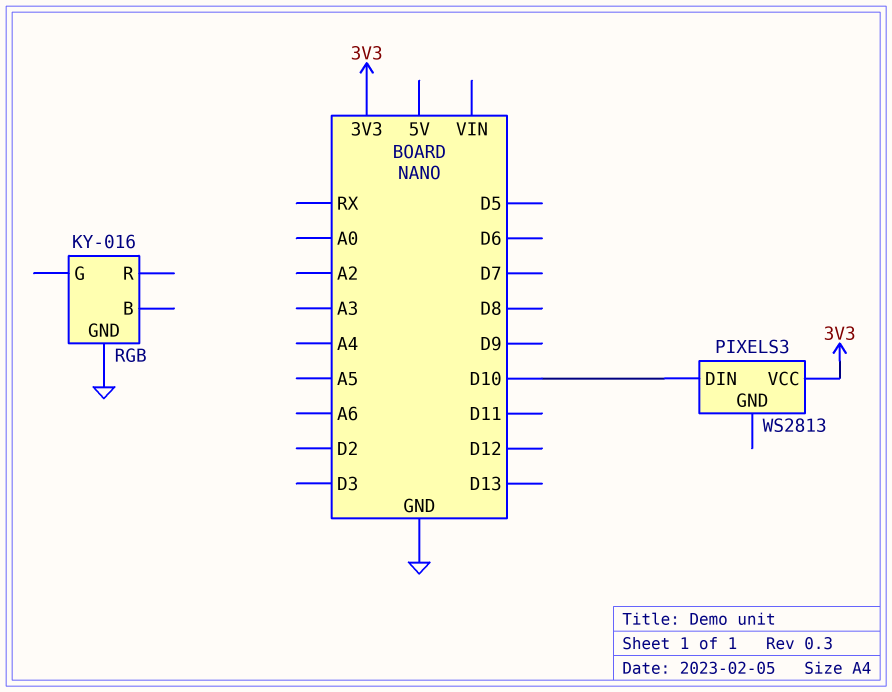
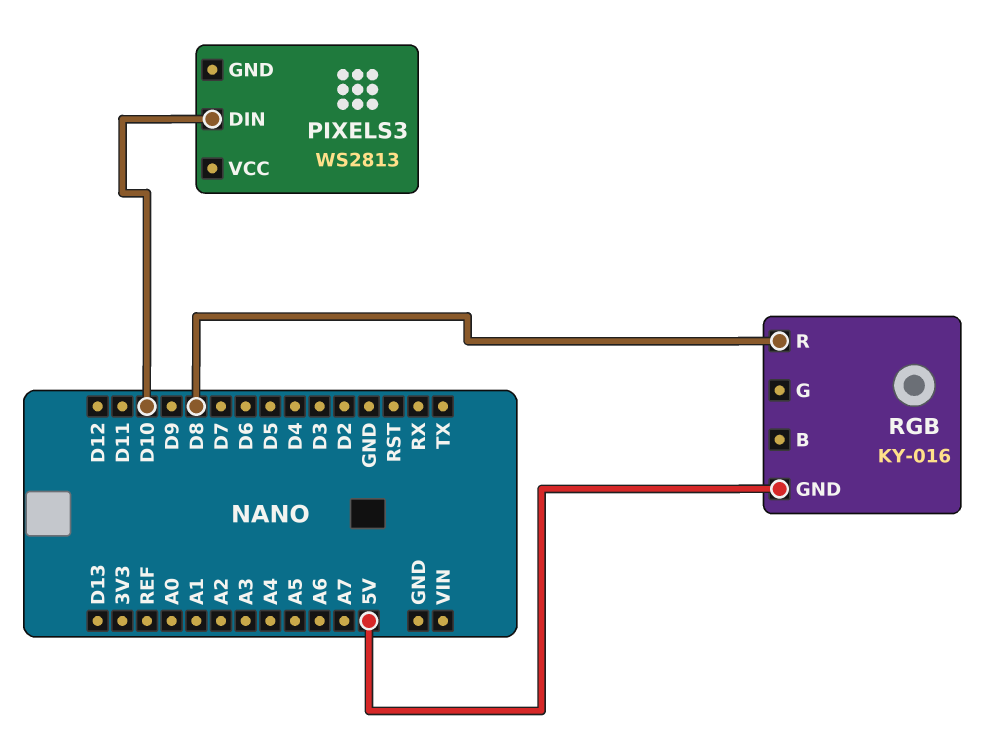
PIXELS3 pin VCC: 3V3 -> none
RGB pin GND: GND -> 5V
RGB pin R: none -> D8

